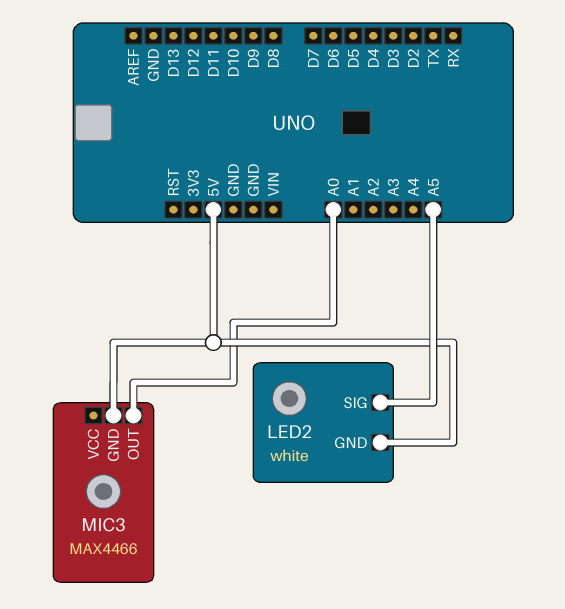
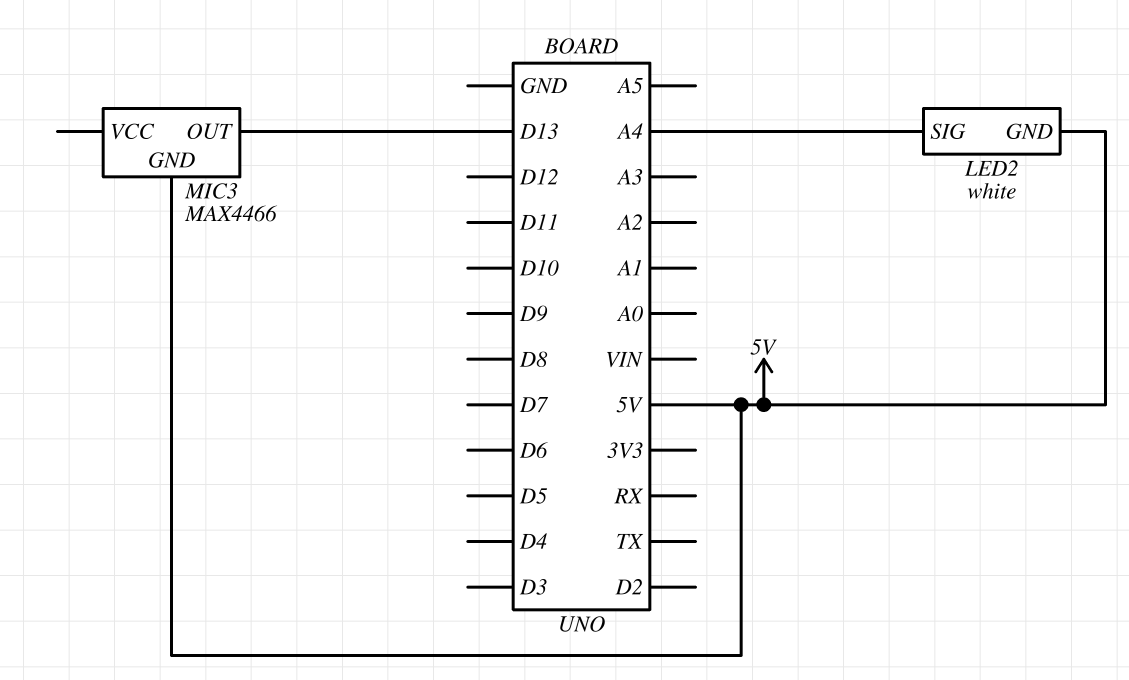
LED2 pin SIG: A5 -> A4
MIC3 pin OUT: A0 -> D13

